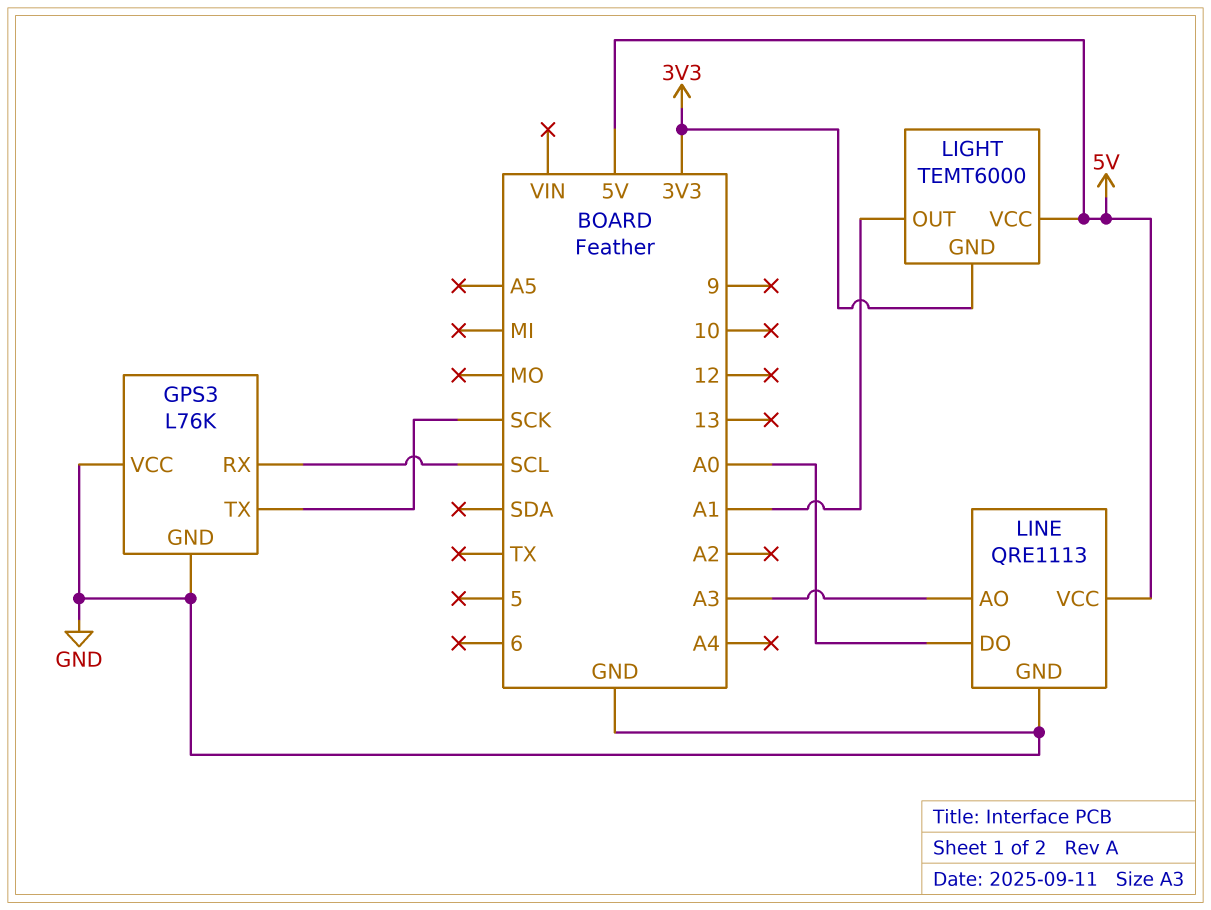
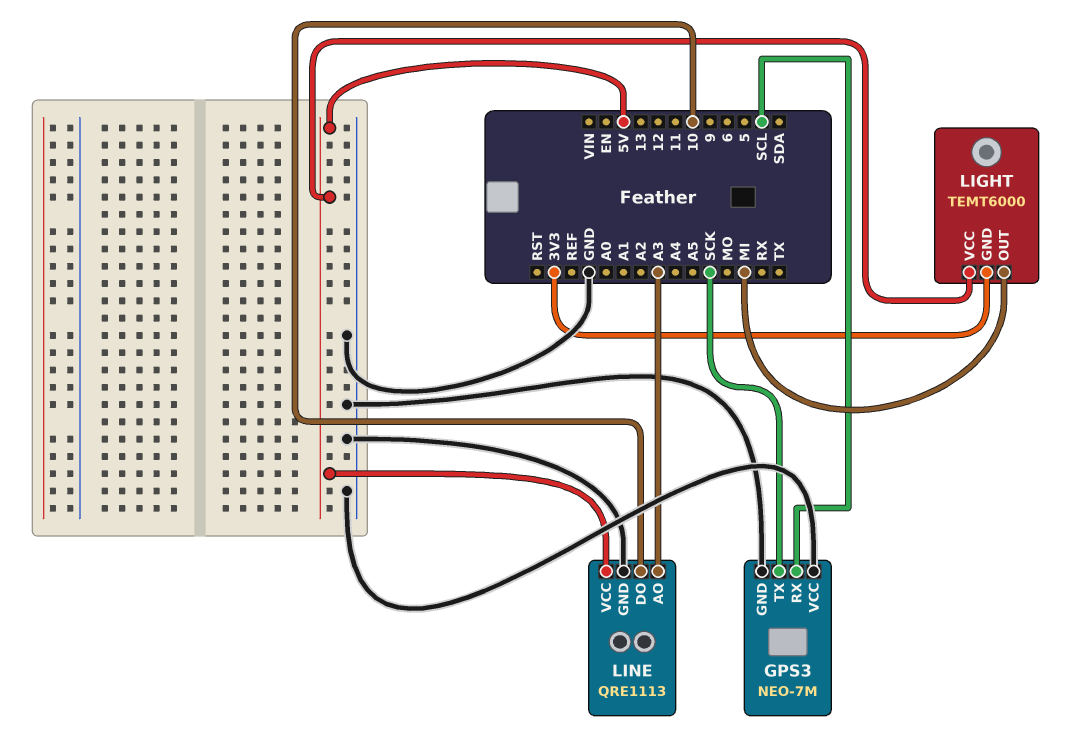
GPS3: L76K -> NEO-7M
LIGHT pin OUT: A1 -> MI
LINE pin DO: A0 -> 10

